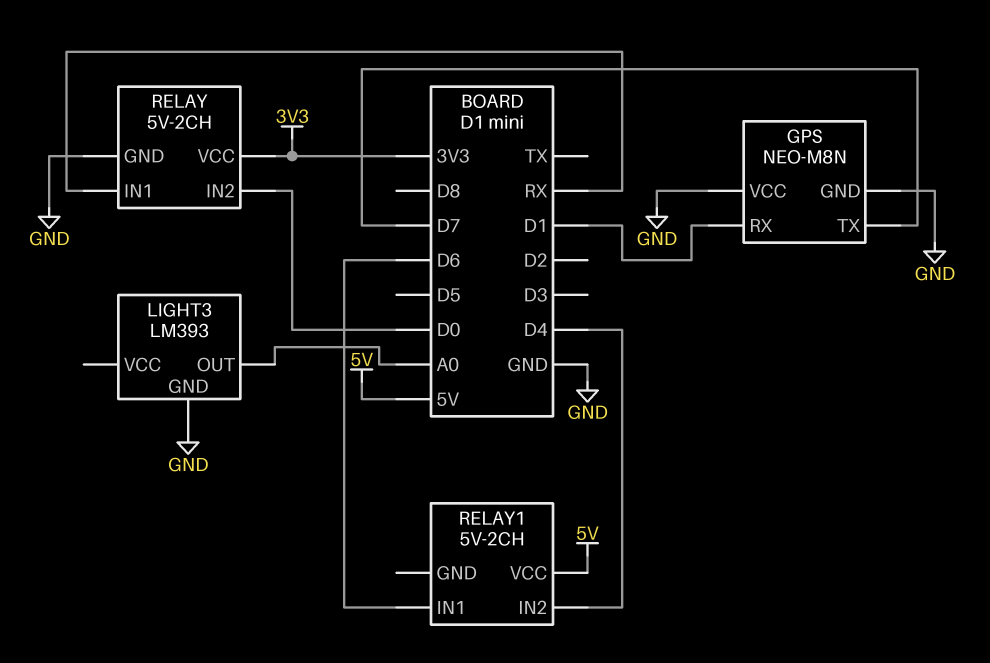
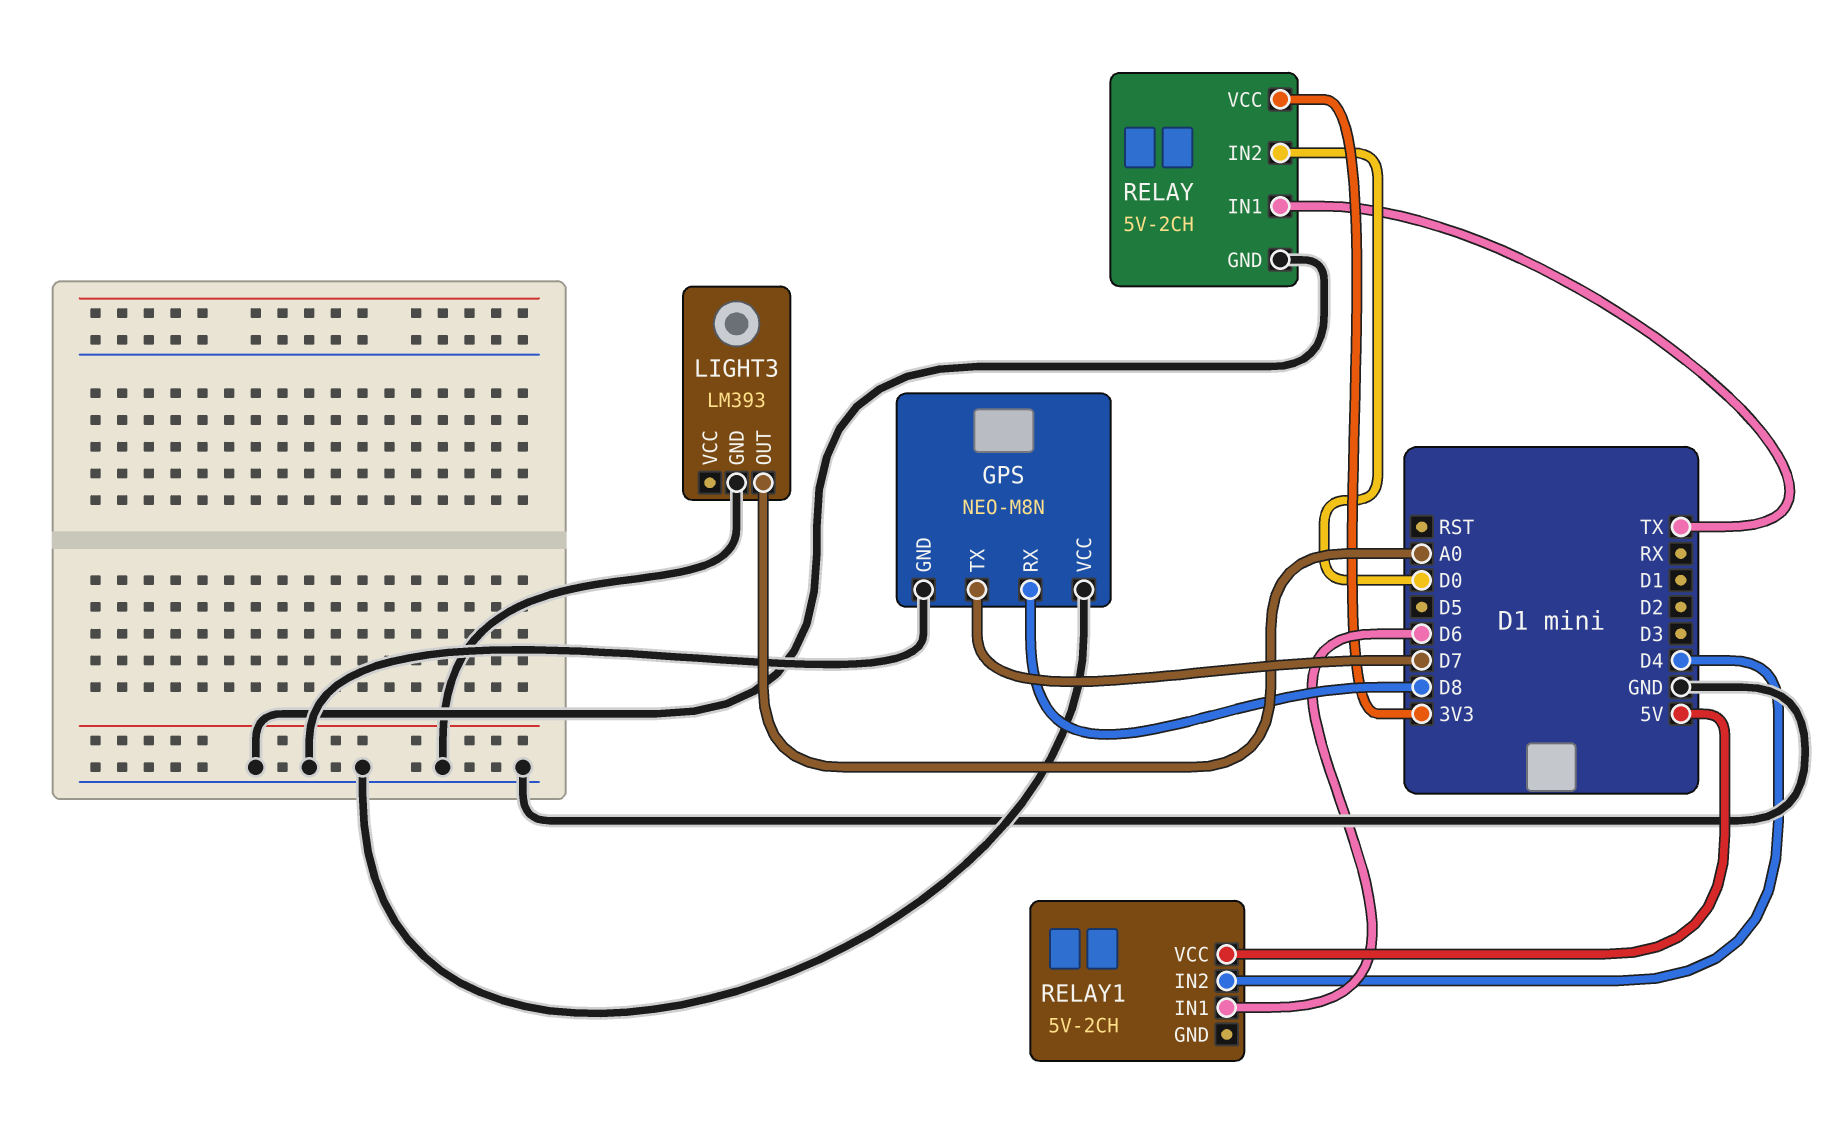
GPS pin RX: D1 -> D8
RELAY pin IN1: RX -> TX

